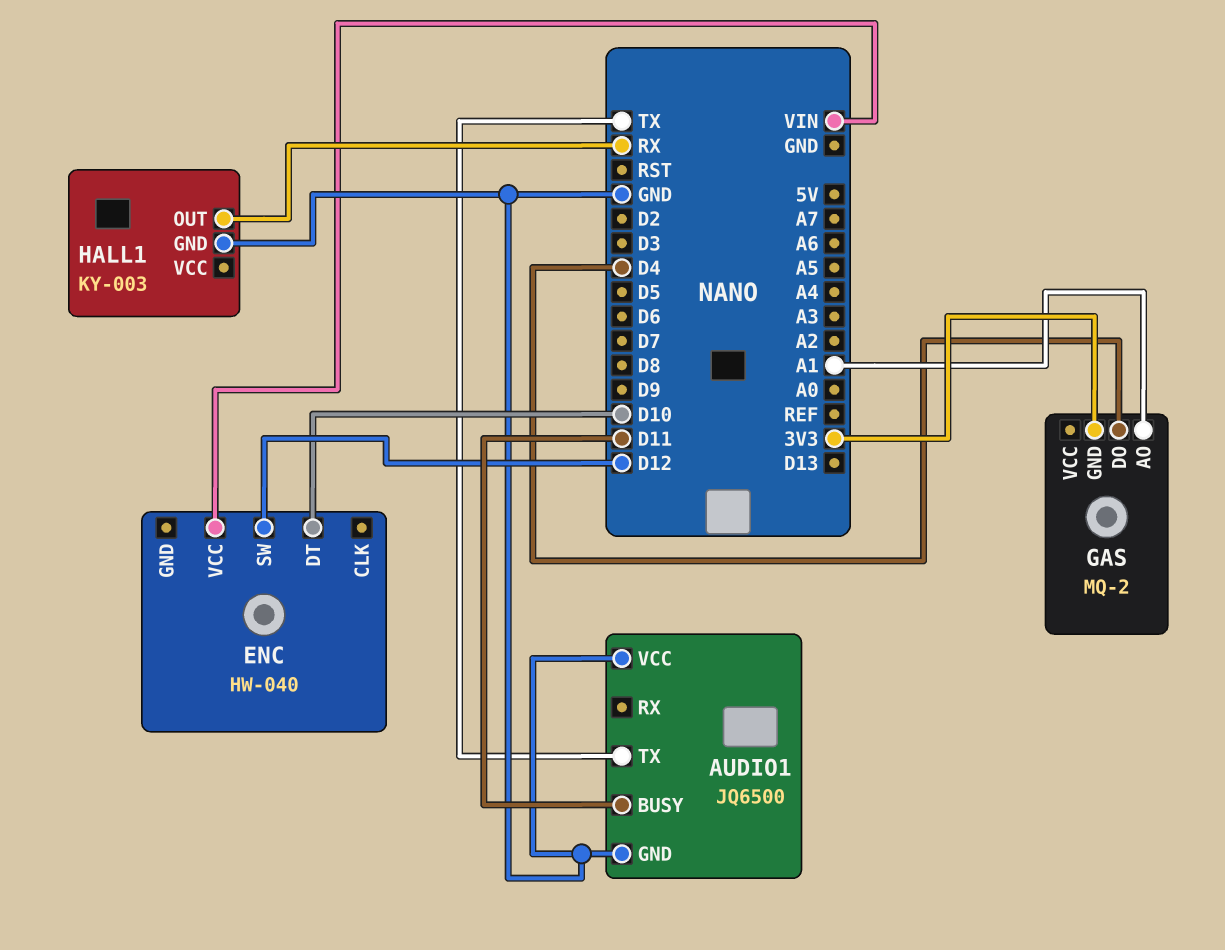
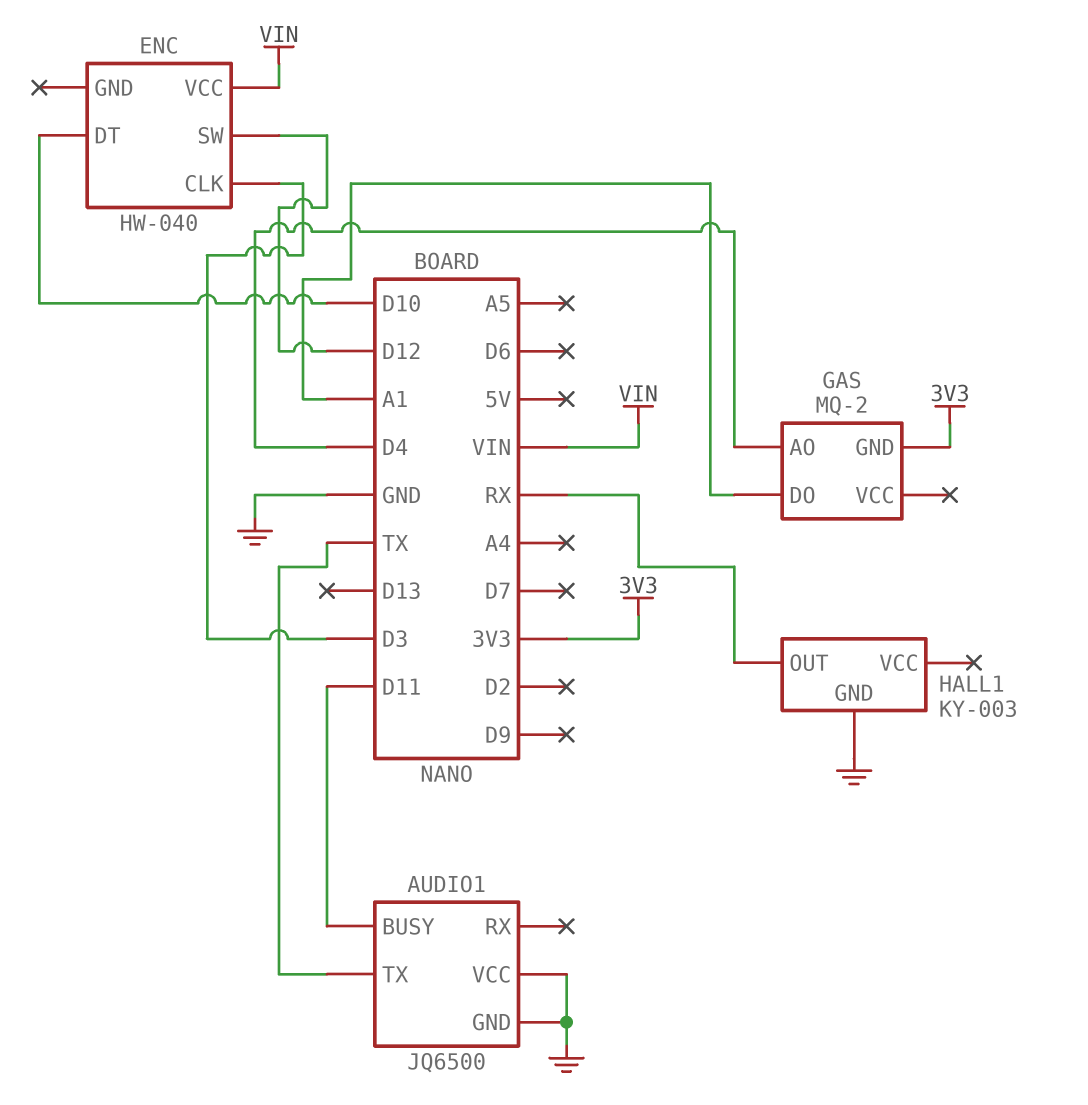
ENC pin CLK: none -> D3
GAS pin AO: A1 -> D4
GAS pin DO: D4 -> A1

